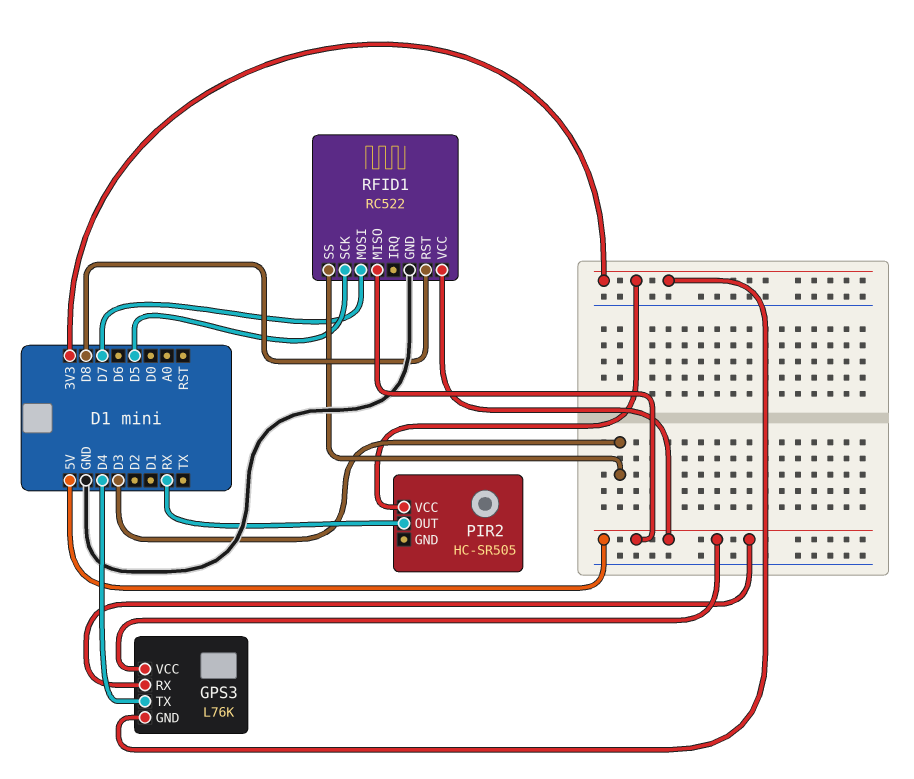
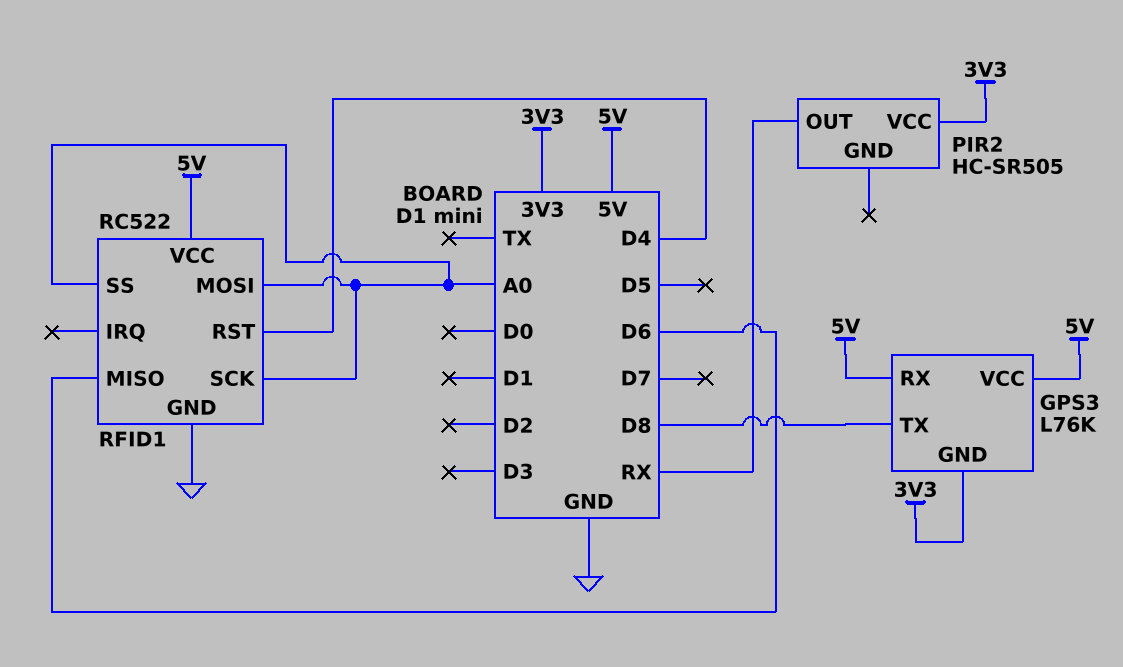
GPS3 pin TX: D4 -> D8
RFID1 pin MISO: 5V -> D6
RFID1 pin MOSI: D7 -> A0
RFID1 pin RST: D8 -> D4
RFID1 pin SCK: D5 -> A0
RFID1 pin SS: D3 -> A0

